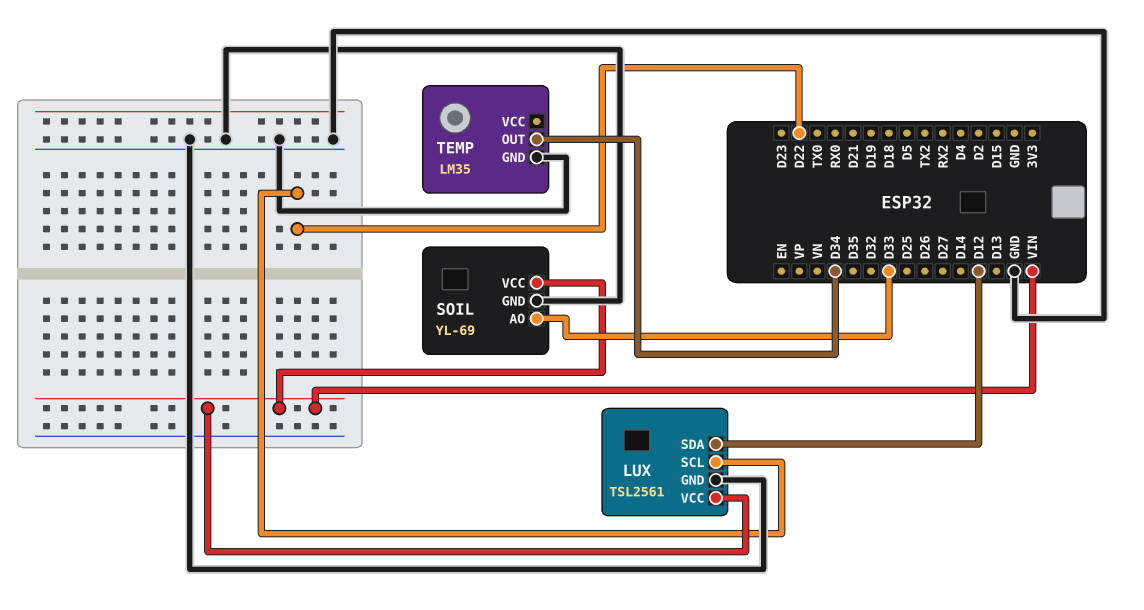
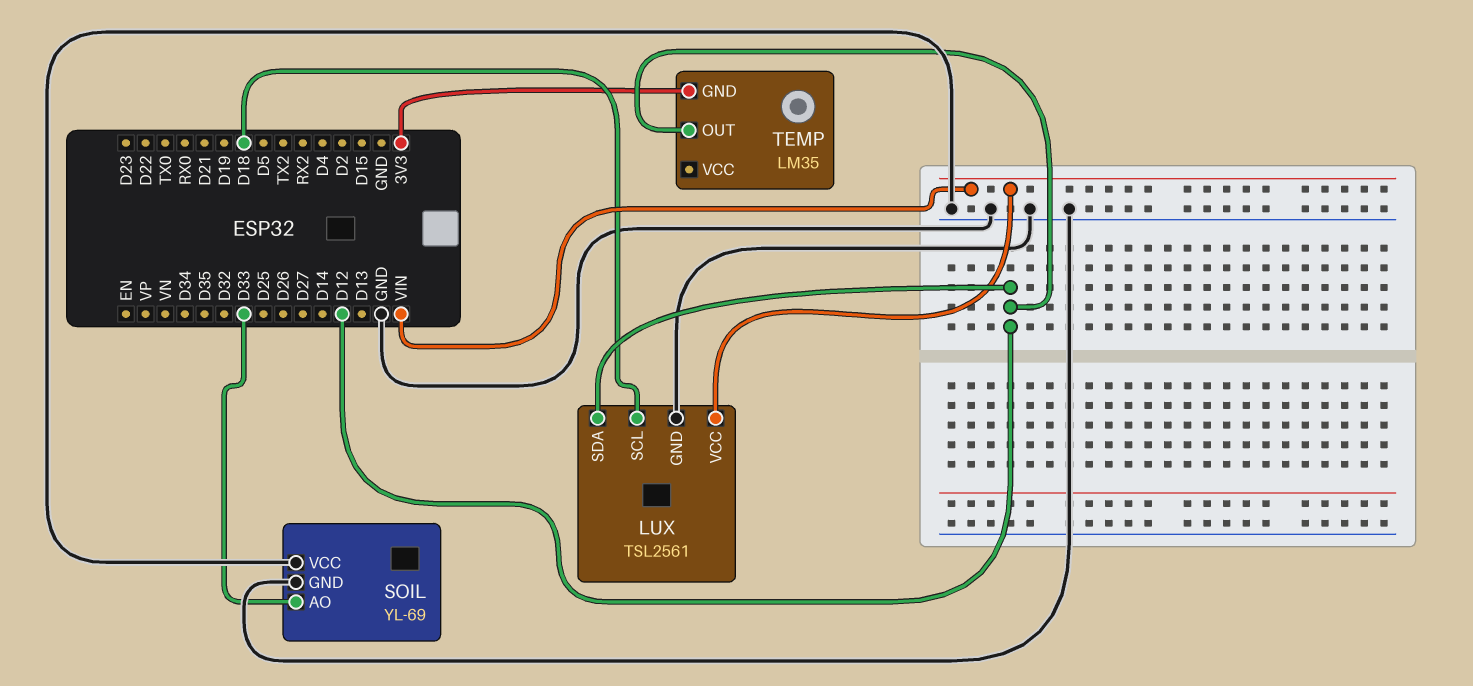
LUX pin SCL: D22 -> D18
SOIL pin VCC: VIN -> GND
TEMP pin GND: GND -> 3V3
TEMP pin OUT: D34 -> D12

